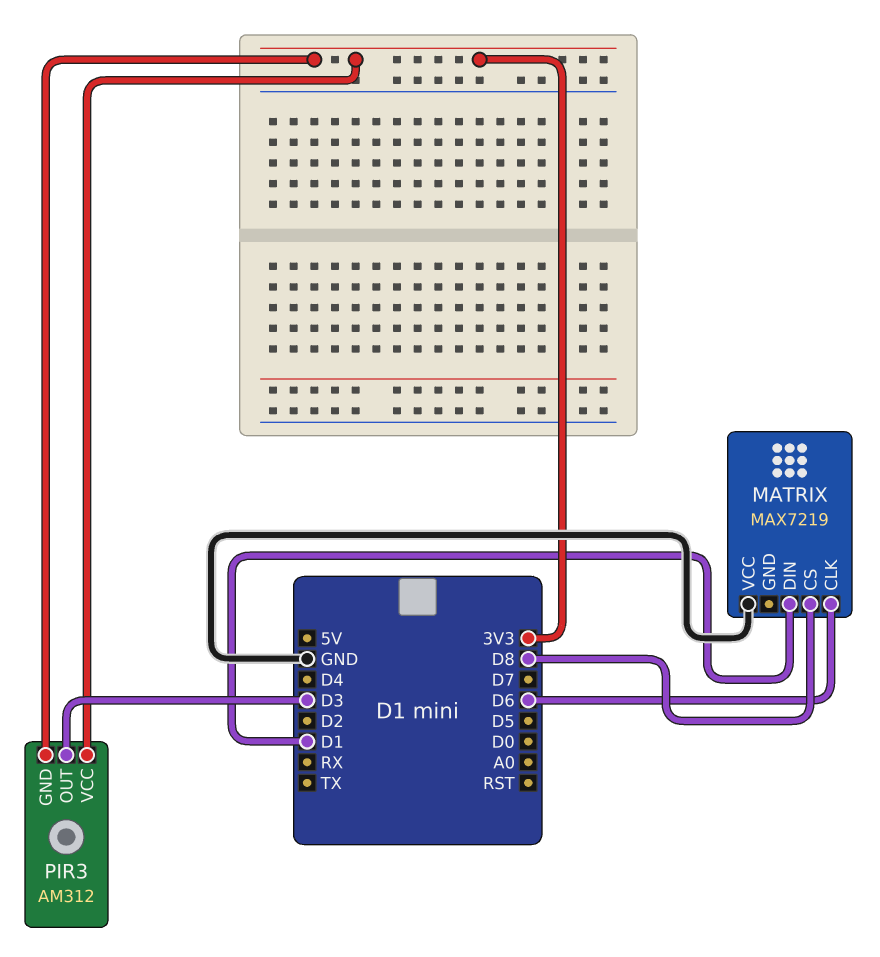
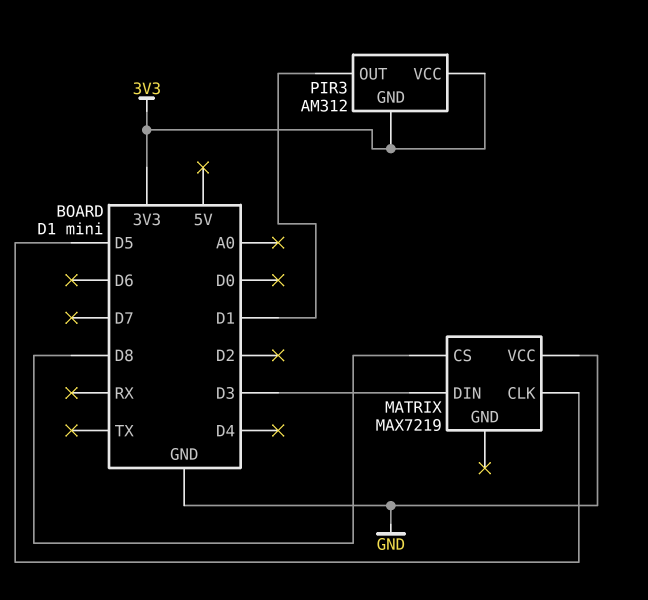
MATRIX pin CLK: D6 -> D5
MATRIX pin DIN: D1 -> D3
PIR3 pin OUT: D3 -> D1

